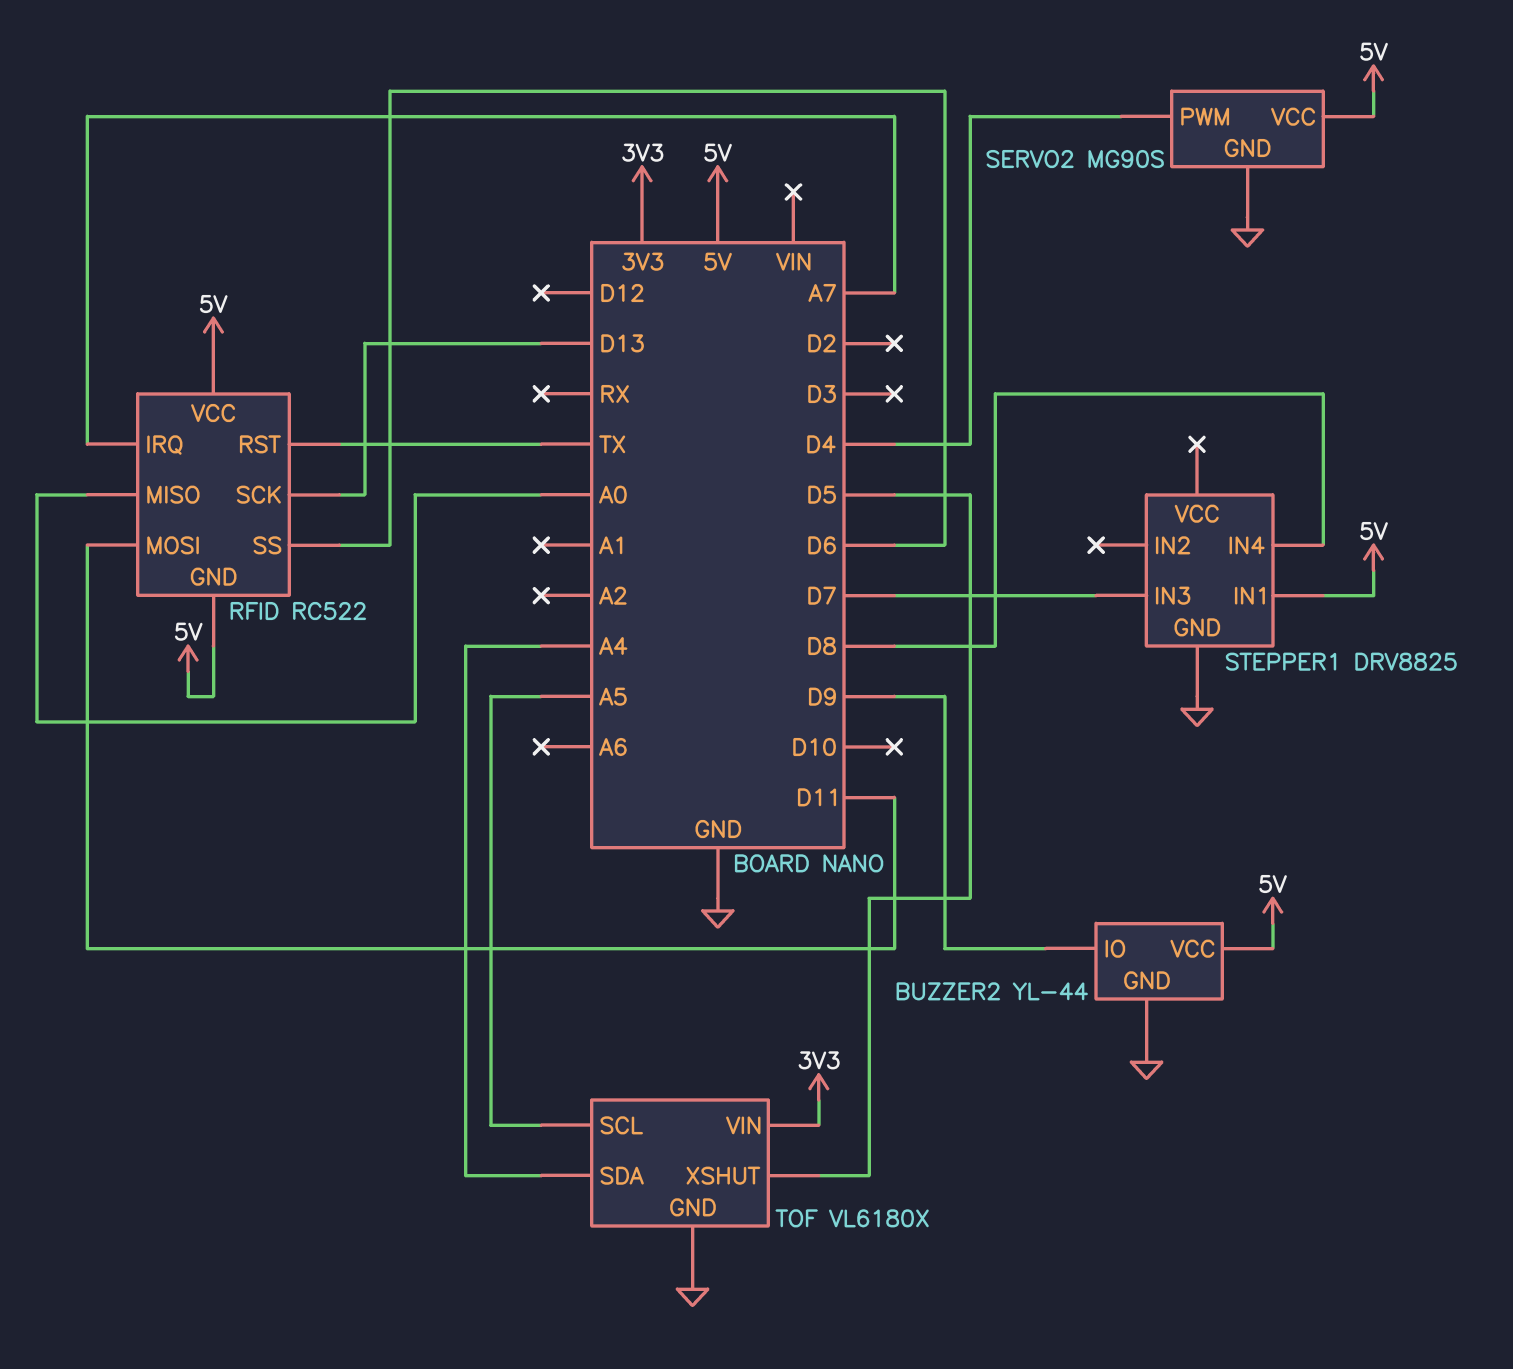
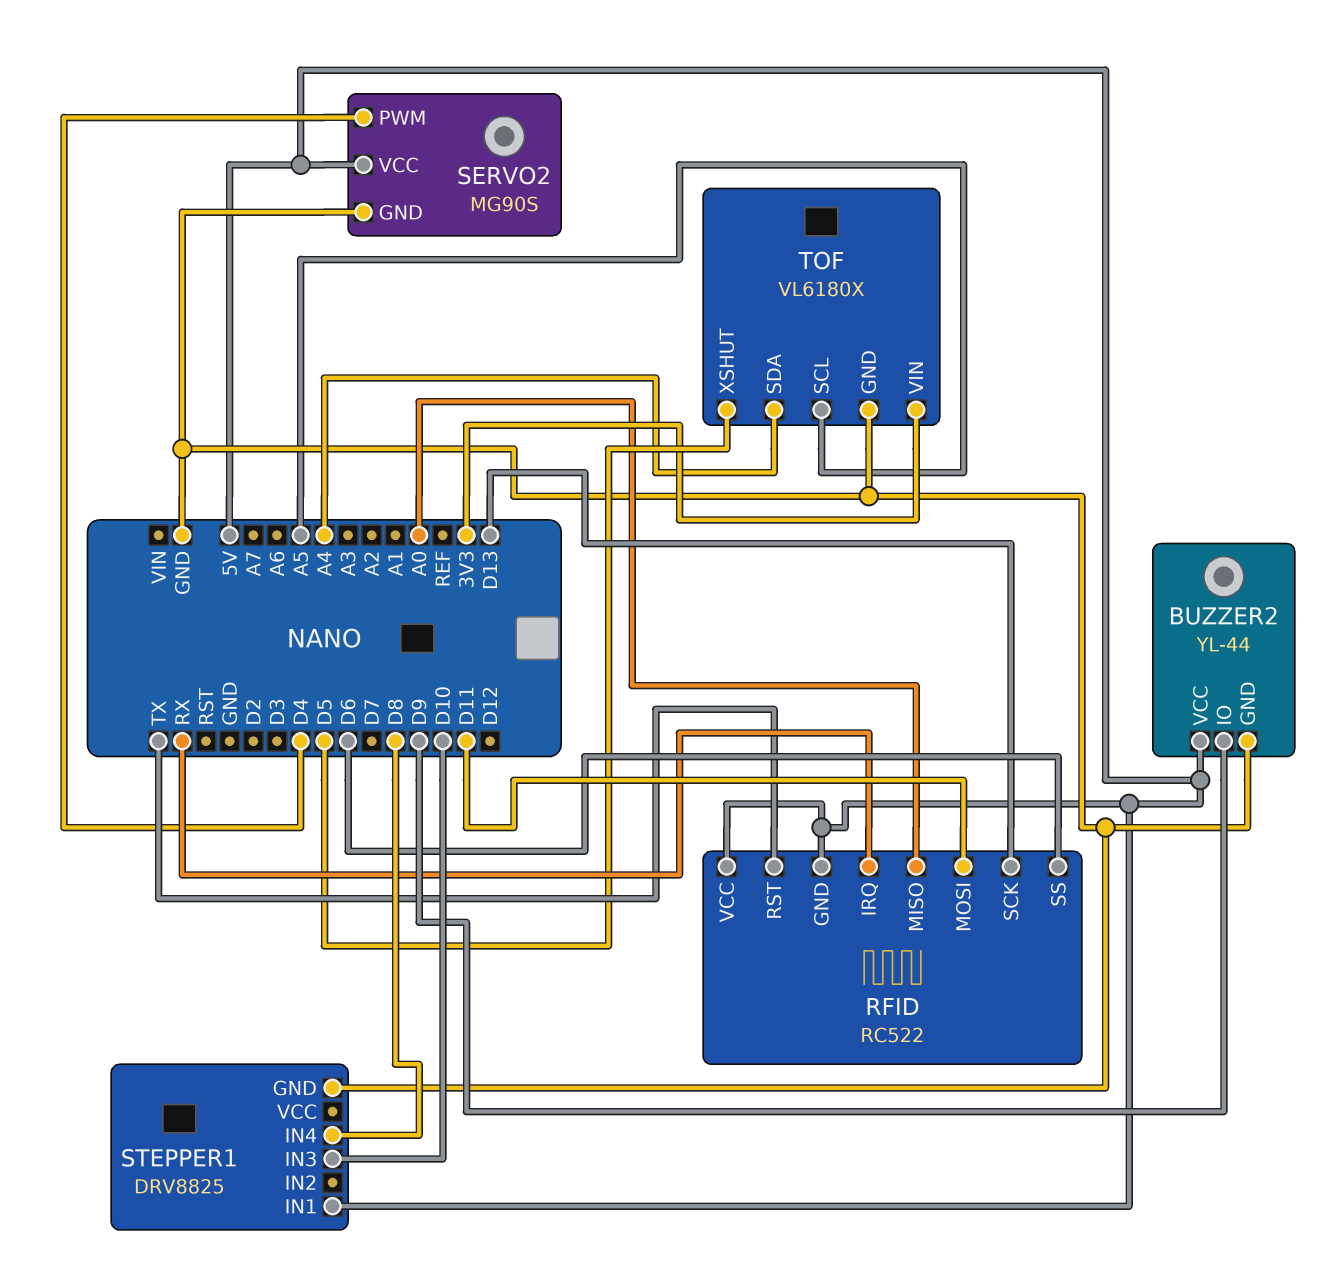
RFID pin IRQ: A7 -> RX
STEPPER1 pin IN3: D7 -> D10

